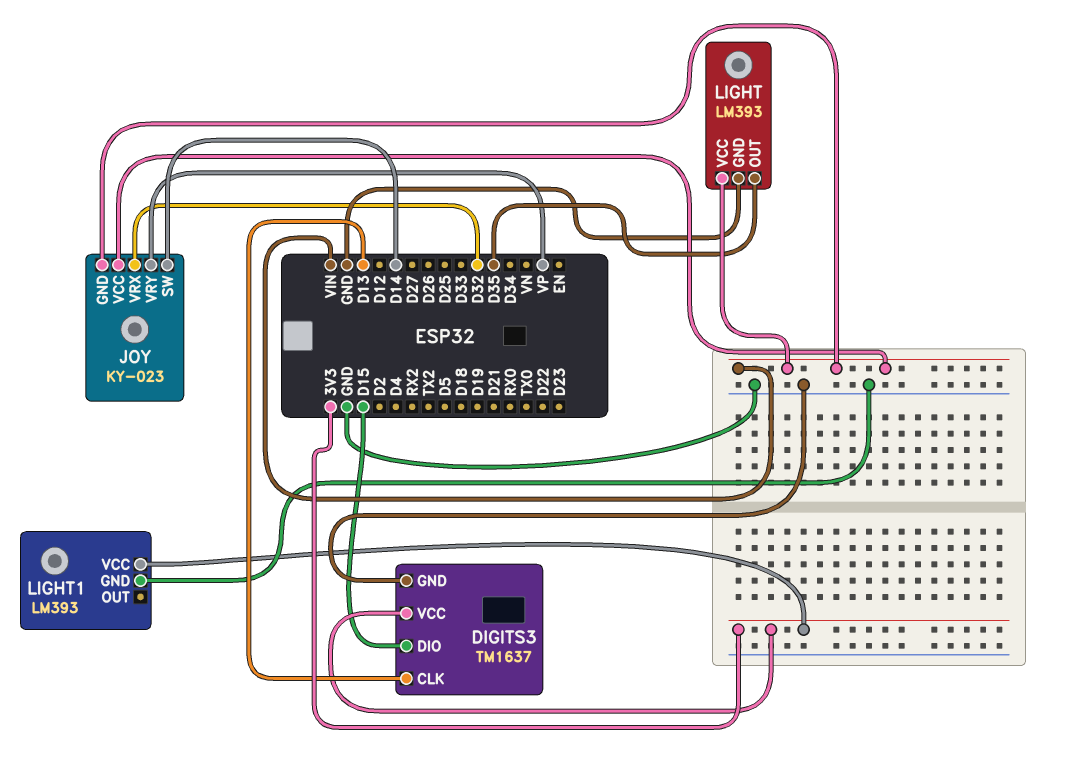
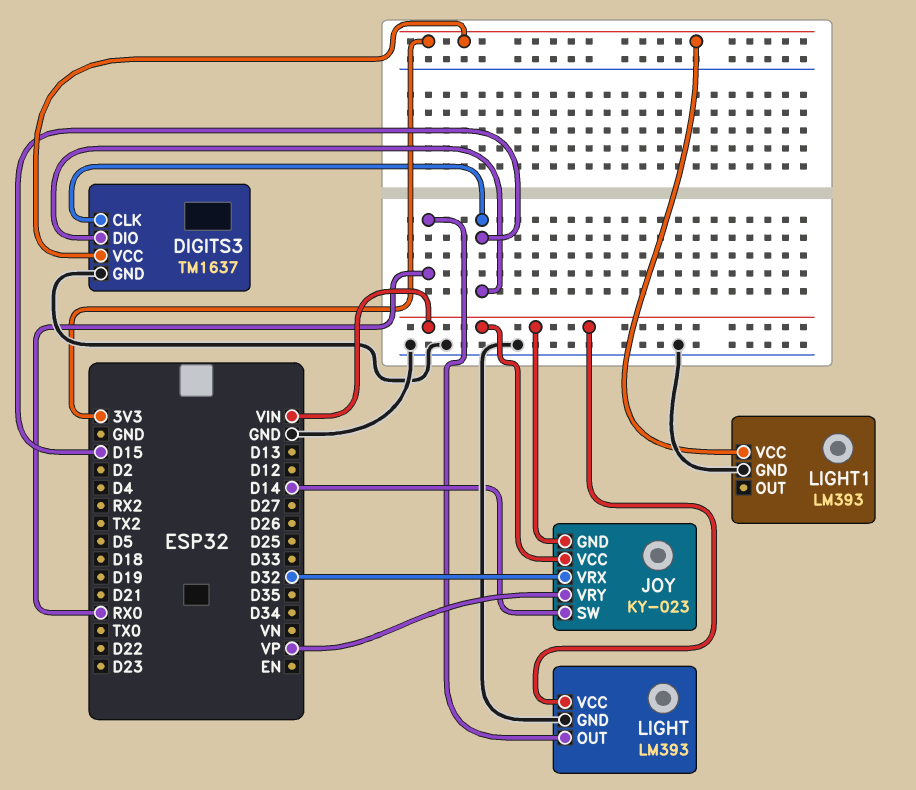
DIGITS3 pin CLK: D13 -> D15
LIGHT pin OUT: D35 -> RX0

